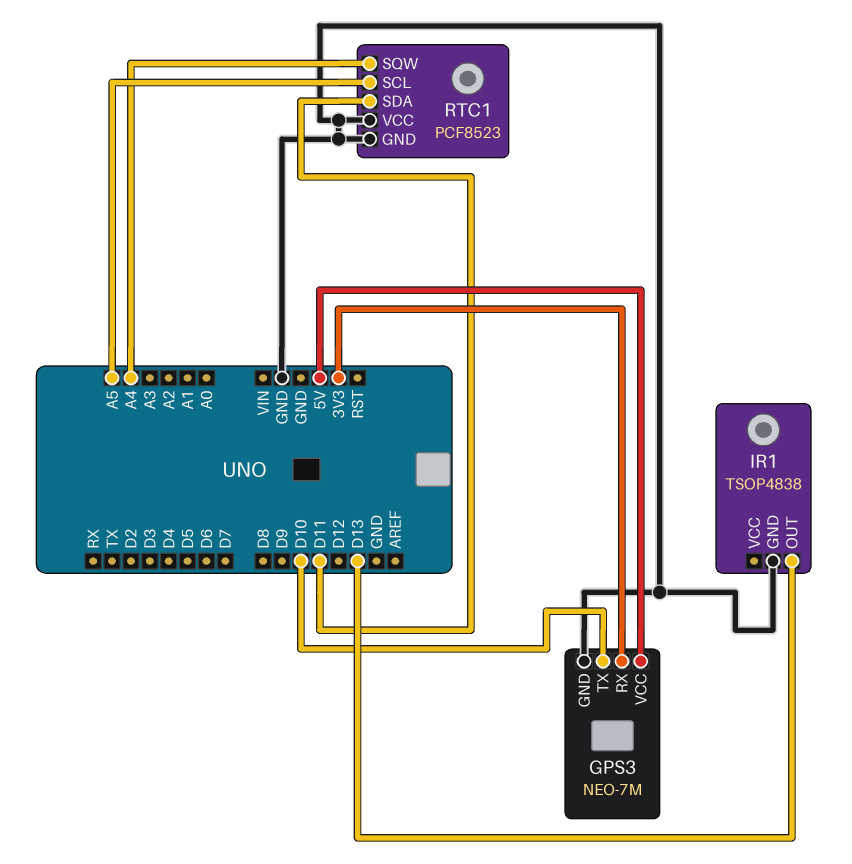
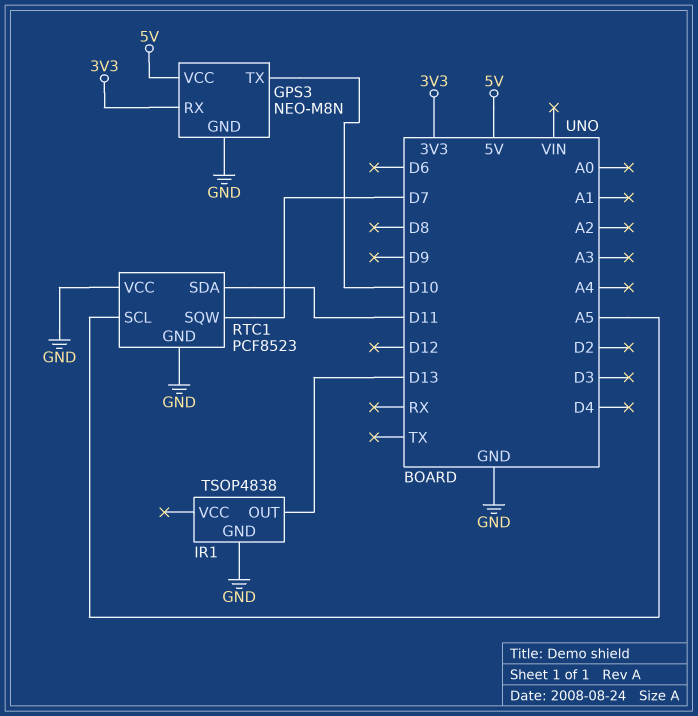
GPS3: NEO-7M -> NEO-M8N
RTC1 pin SQW: A4 -> D7

